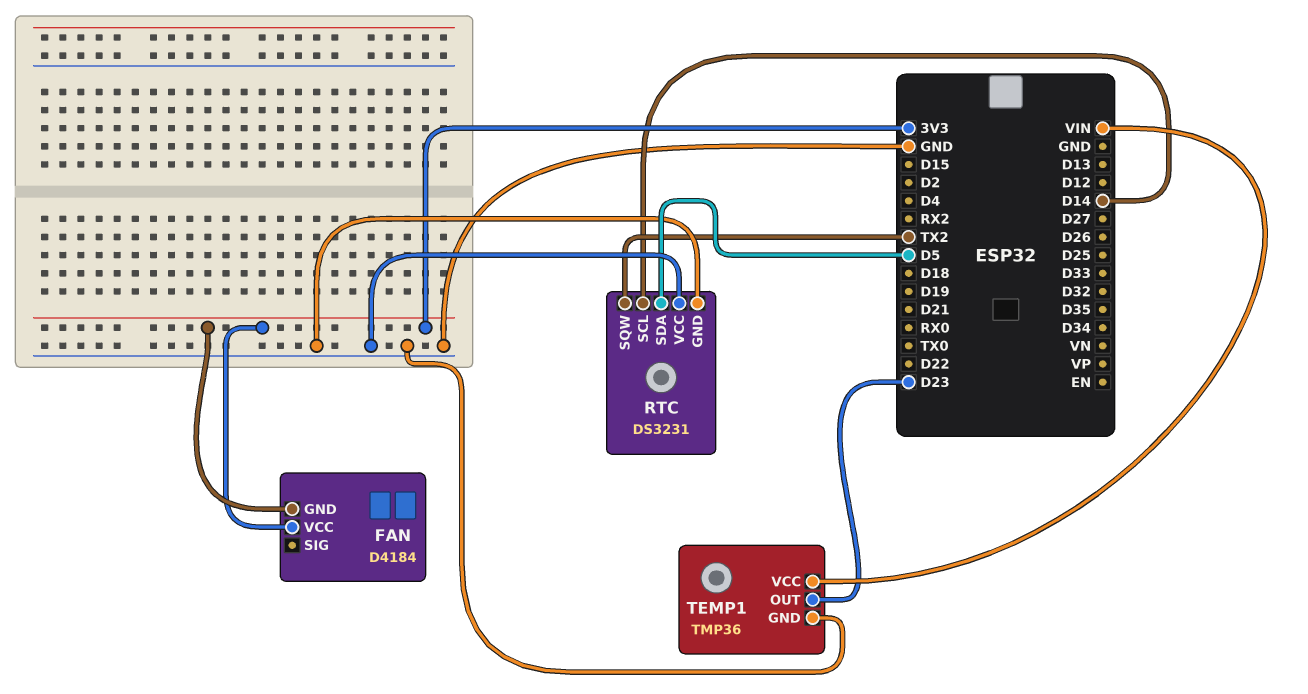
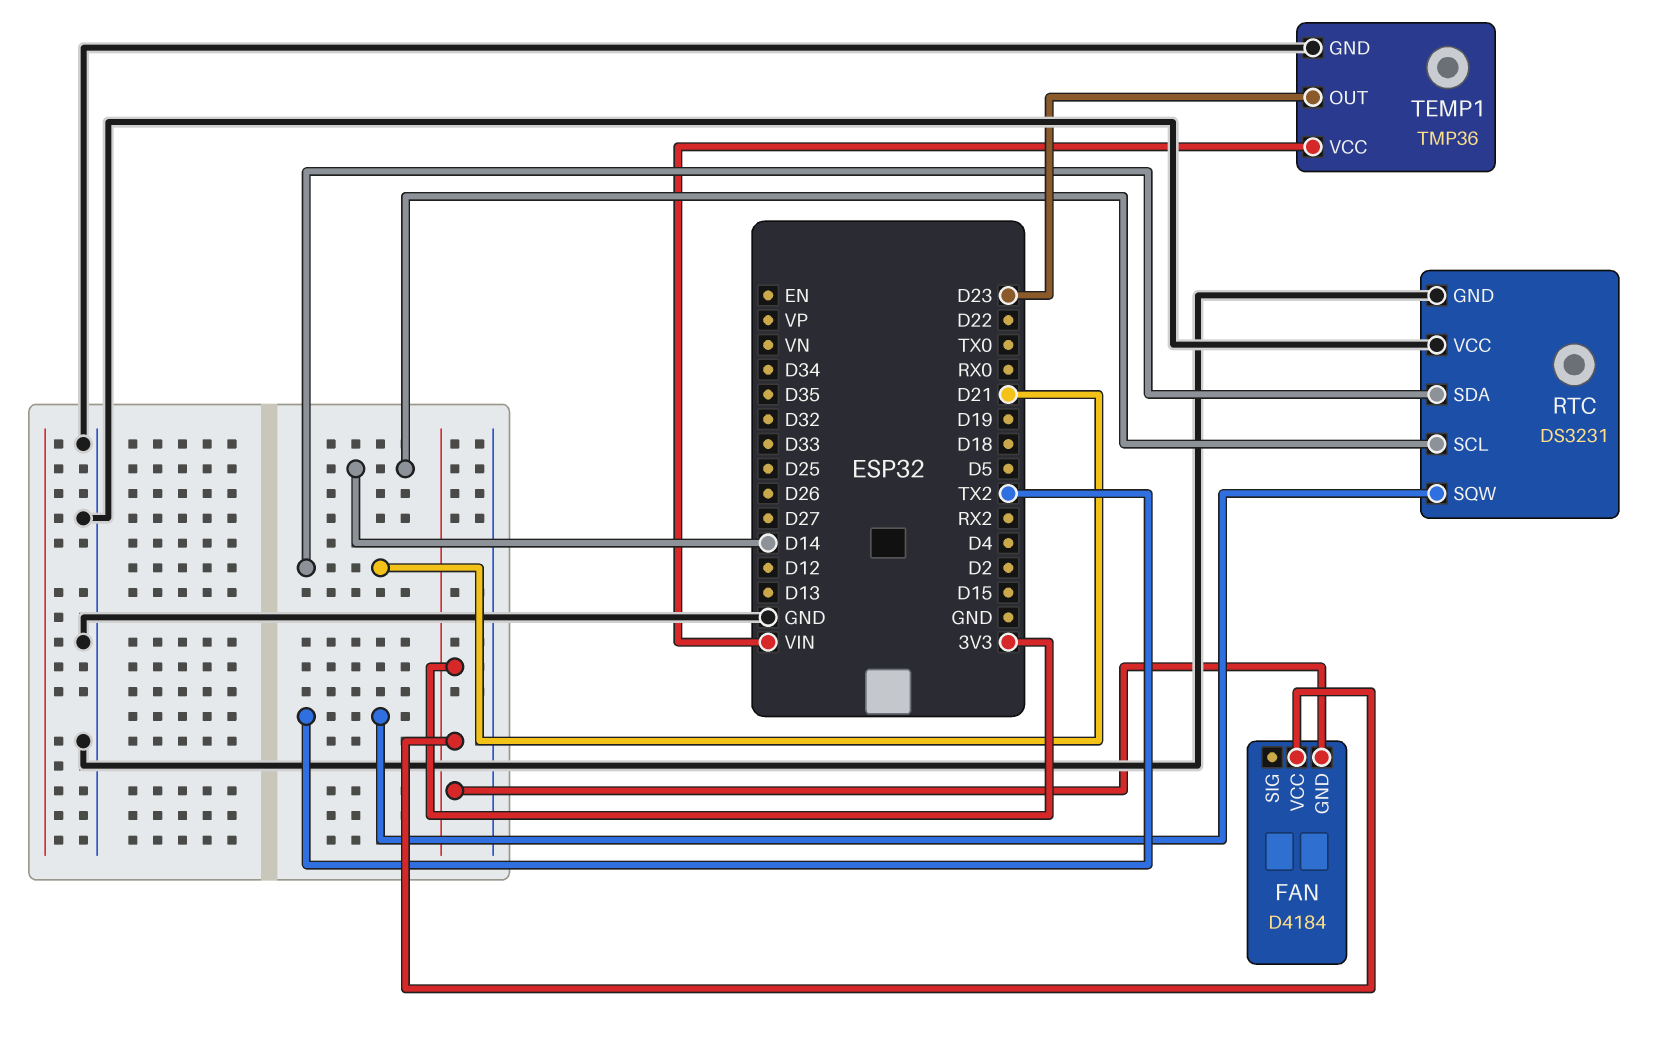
RTC pin SDA: D5 -> D21

